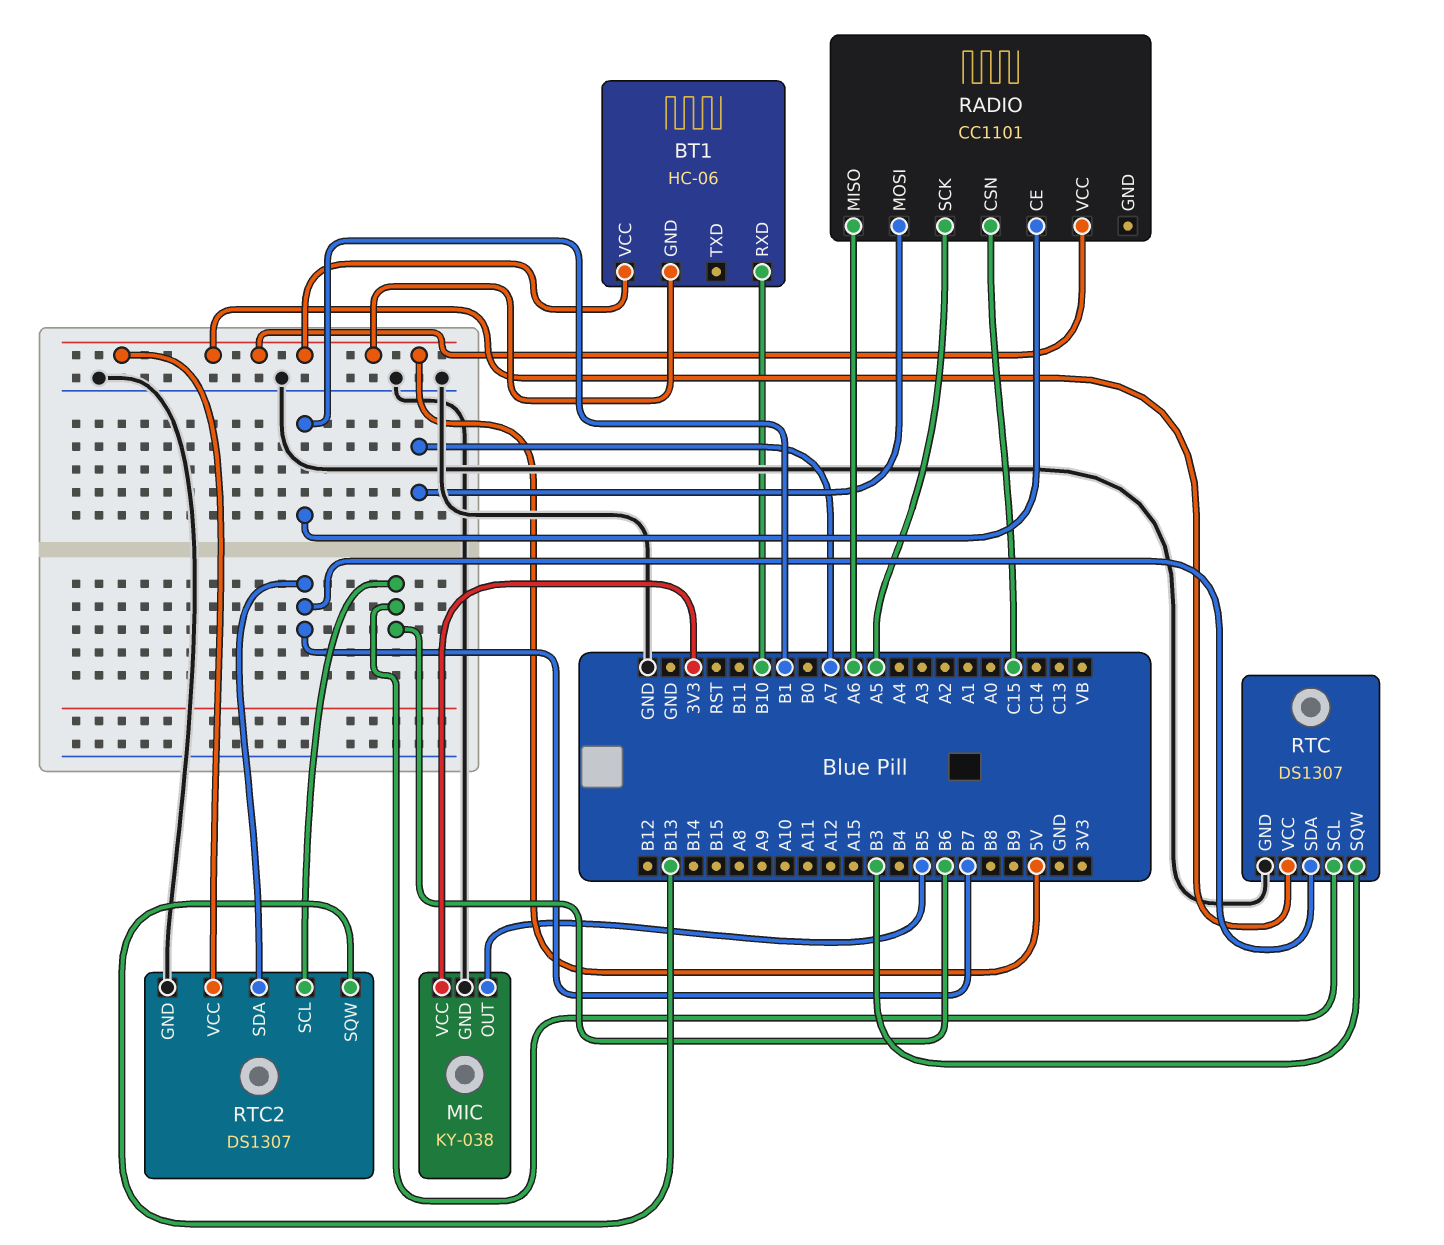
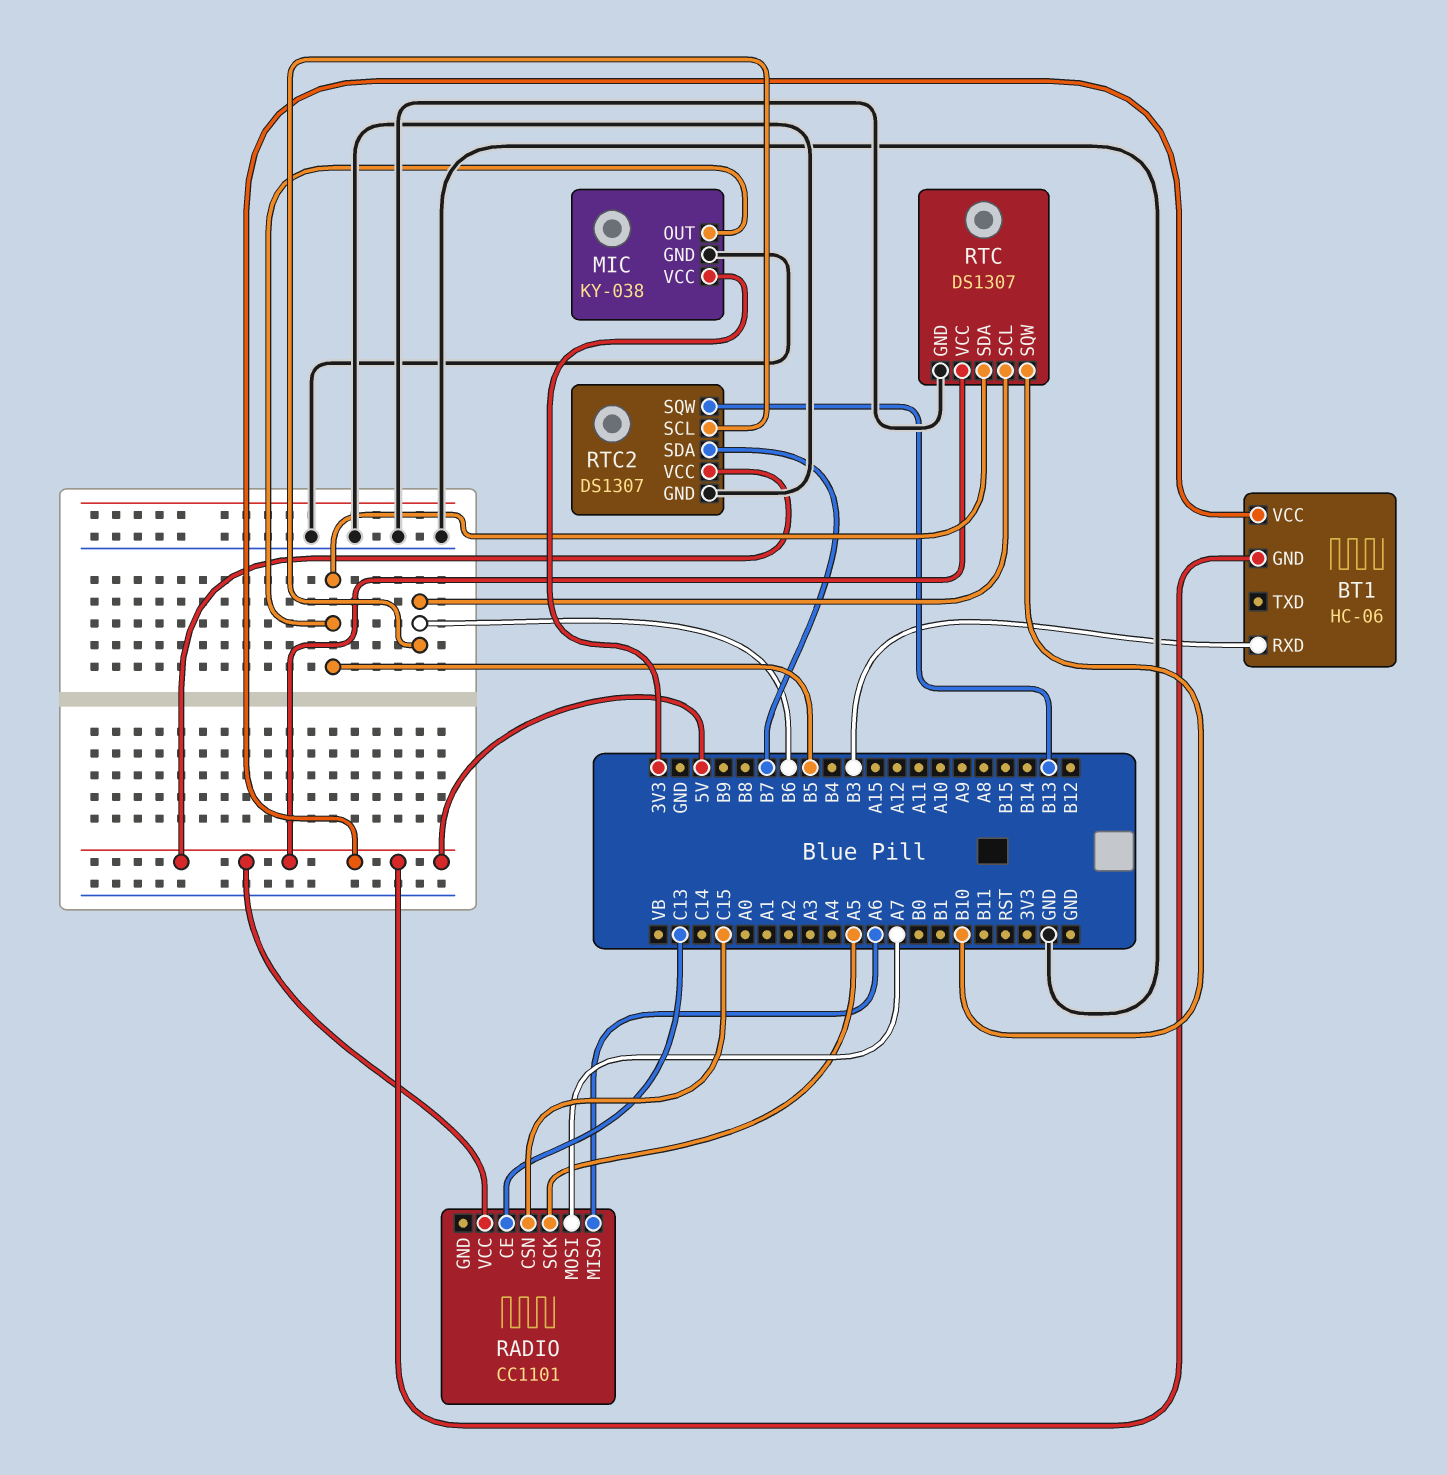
BT1 pin RXD: B10 -> B3
RADIO pin CE: B1 -> C13
RTC pin SDA: B7 -> B5
RTC pin SQW: B3 -> B10

